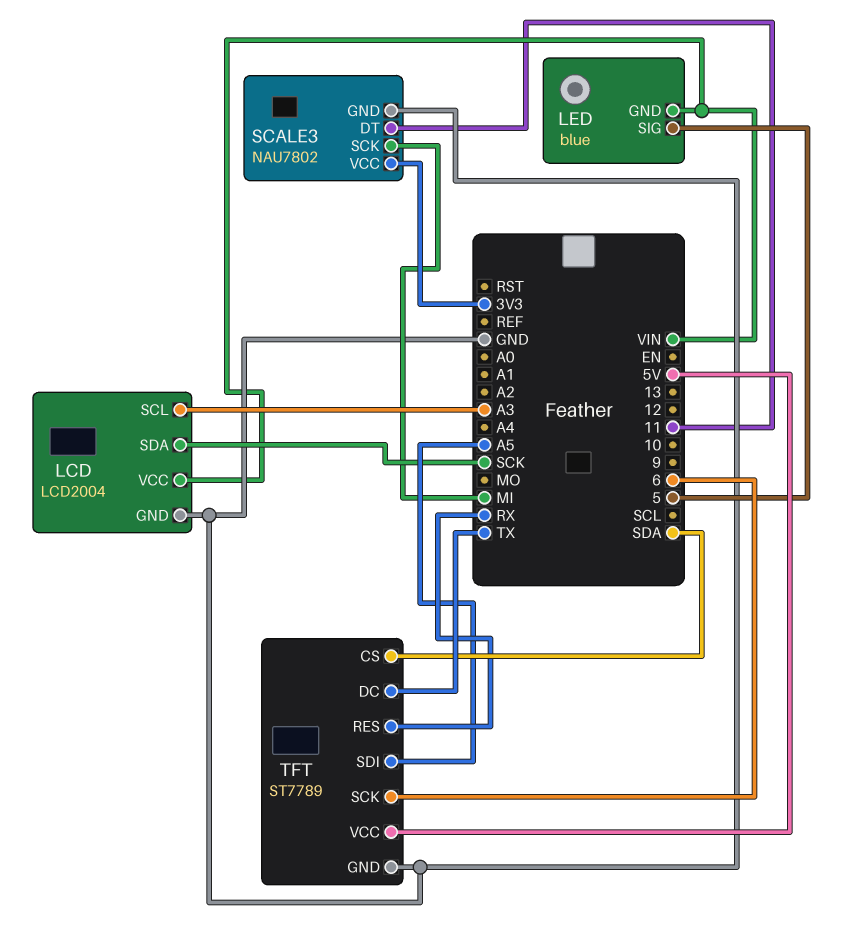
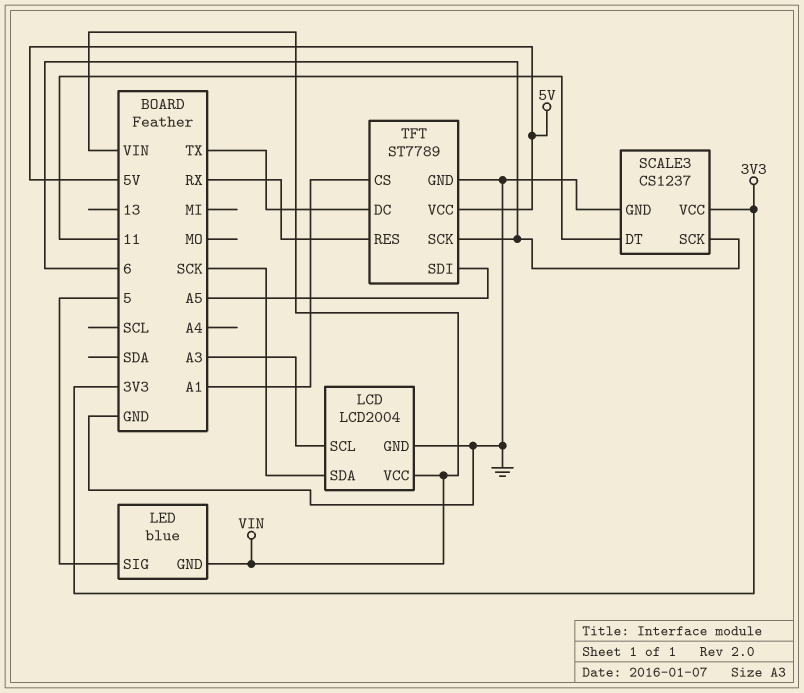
SCALE3: NAU7802 -> CS1237
SCALE3 pin SCK: MI -> 6
TFT pin CS: SDA -> A1

